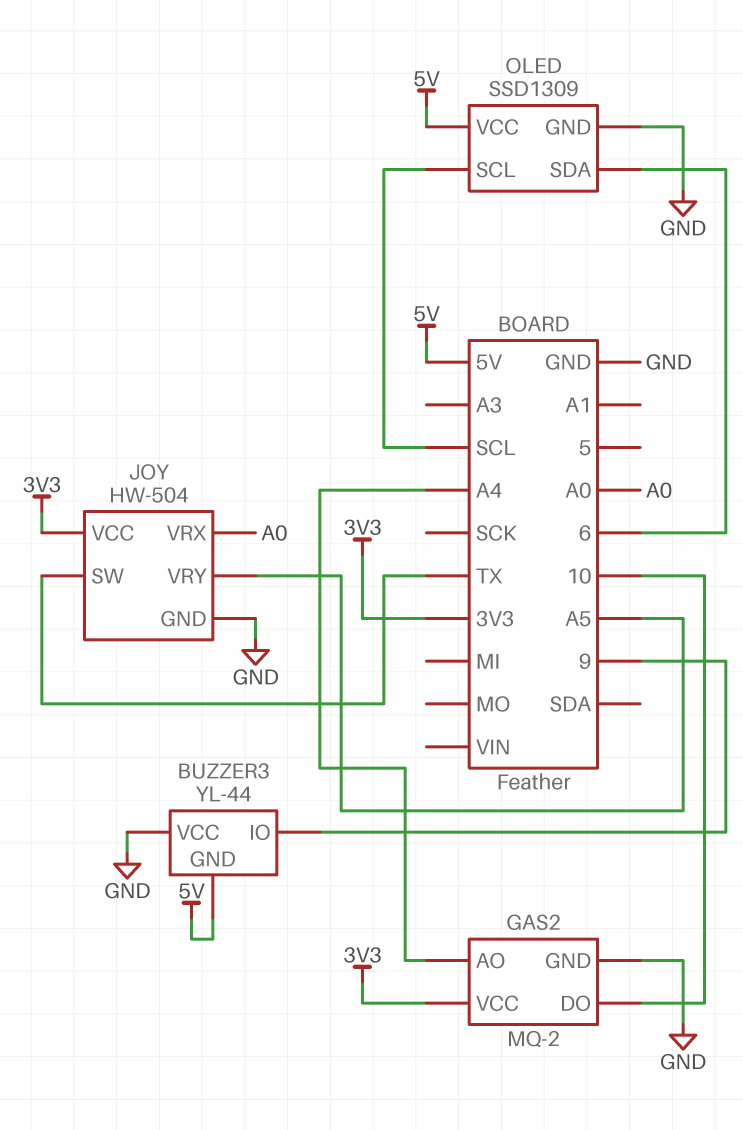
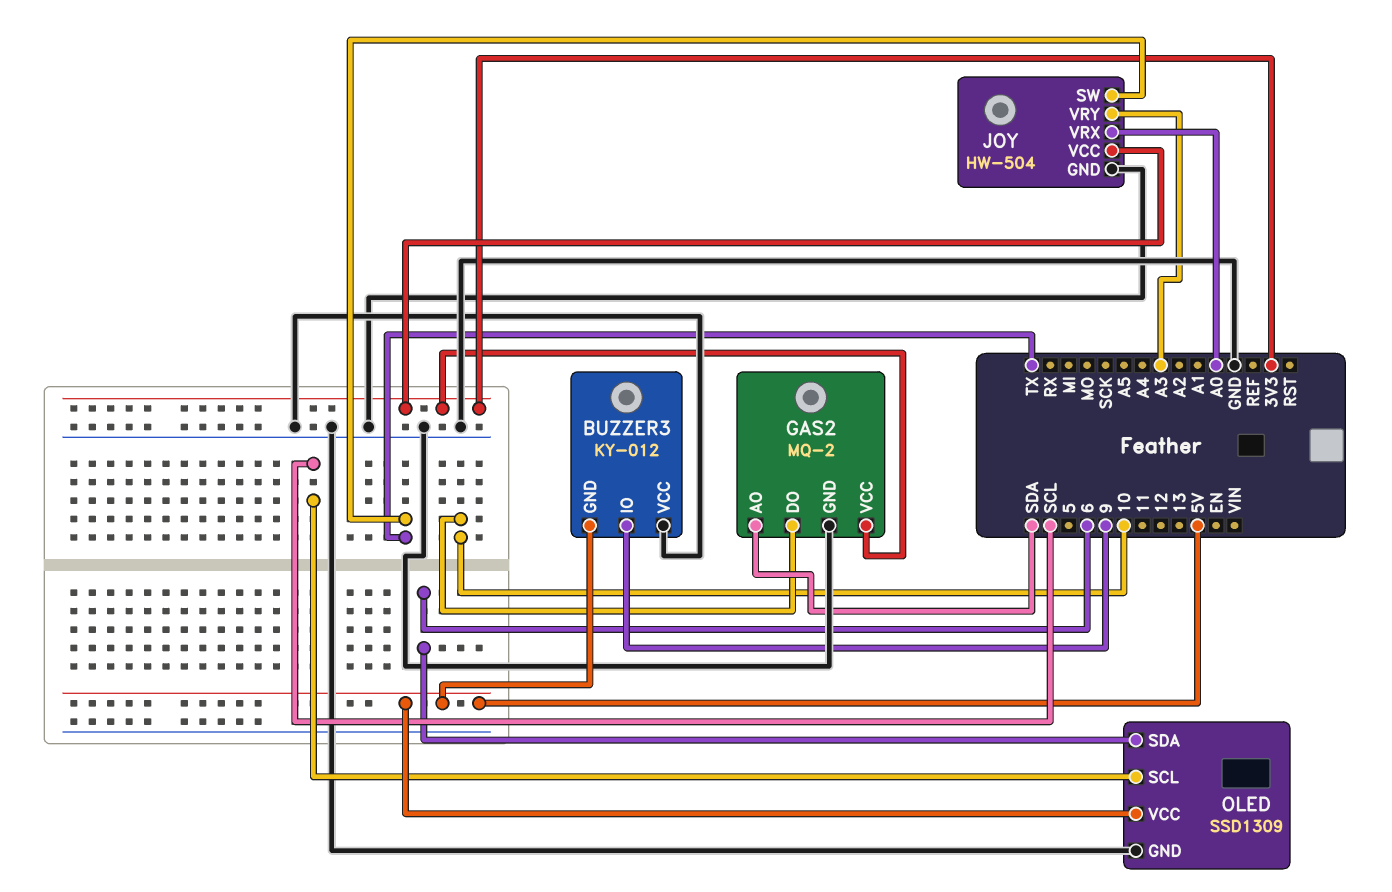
BUZZER3: YL-44 -> KY-012
GAS2 pin AO: A4 -> SDA
JOY pin VRY: A5 -> A3

